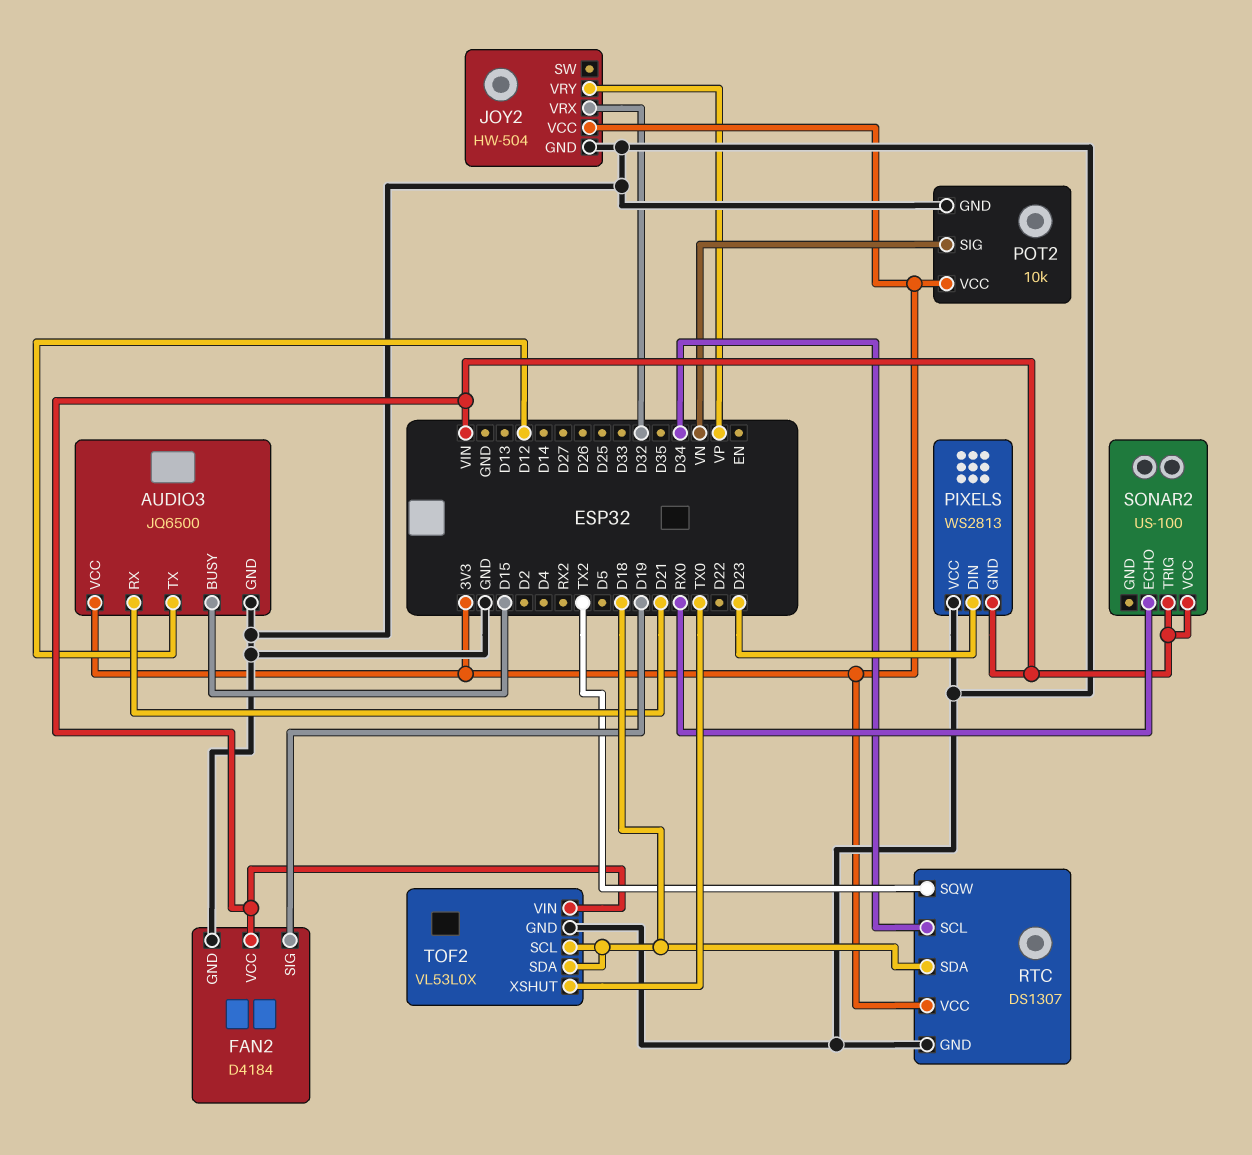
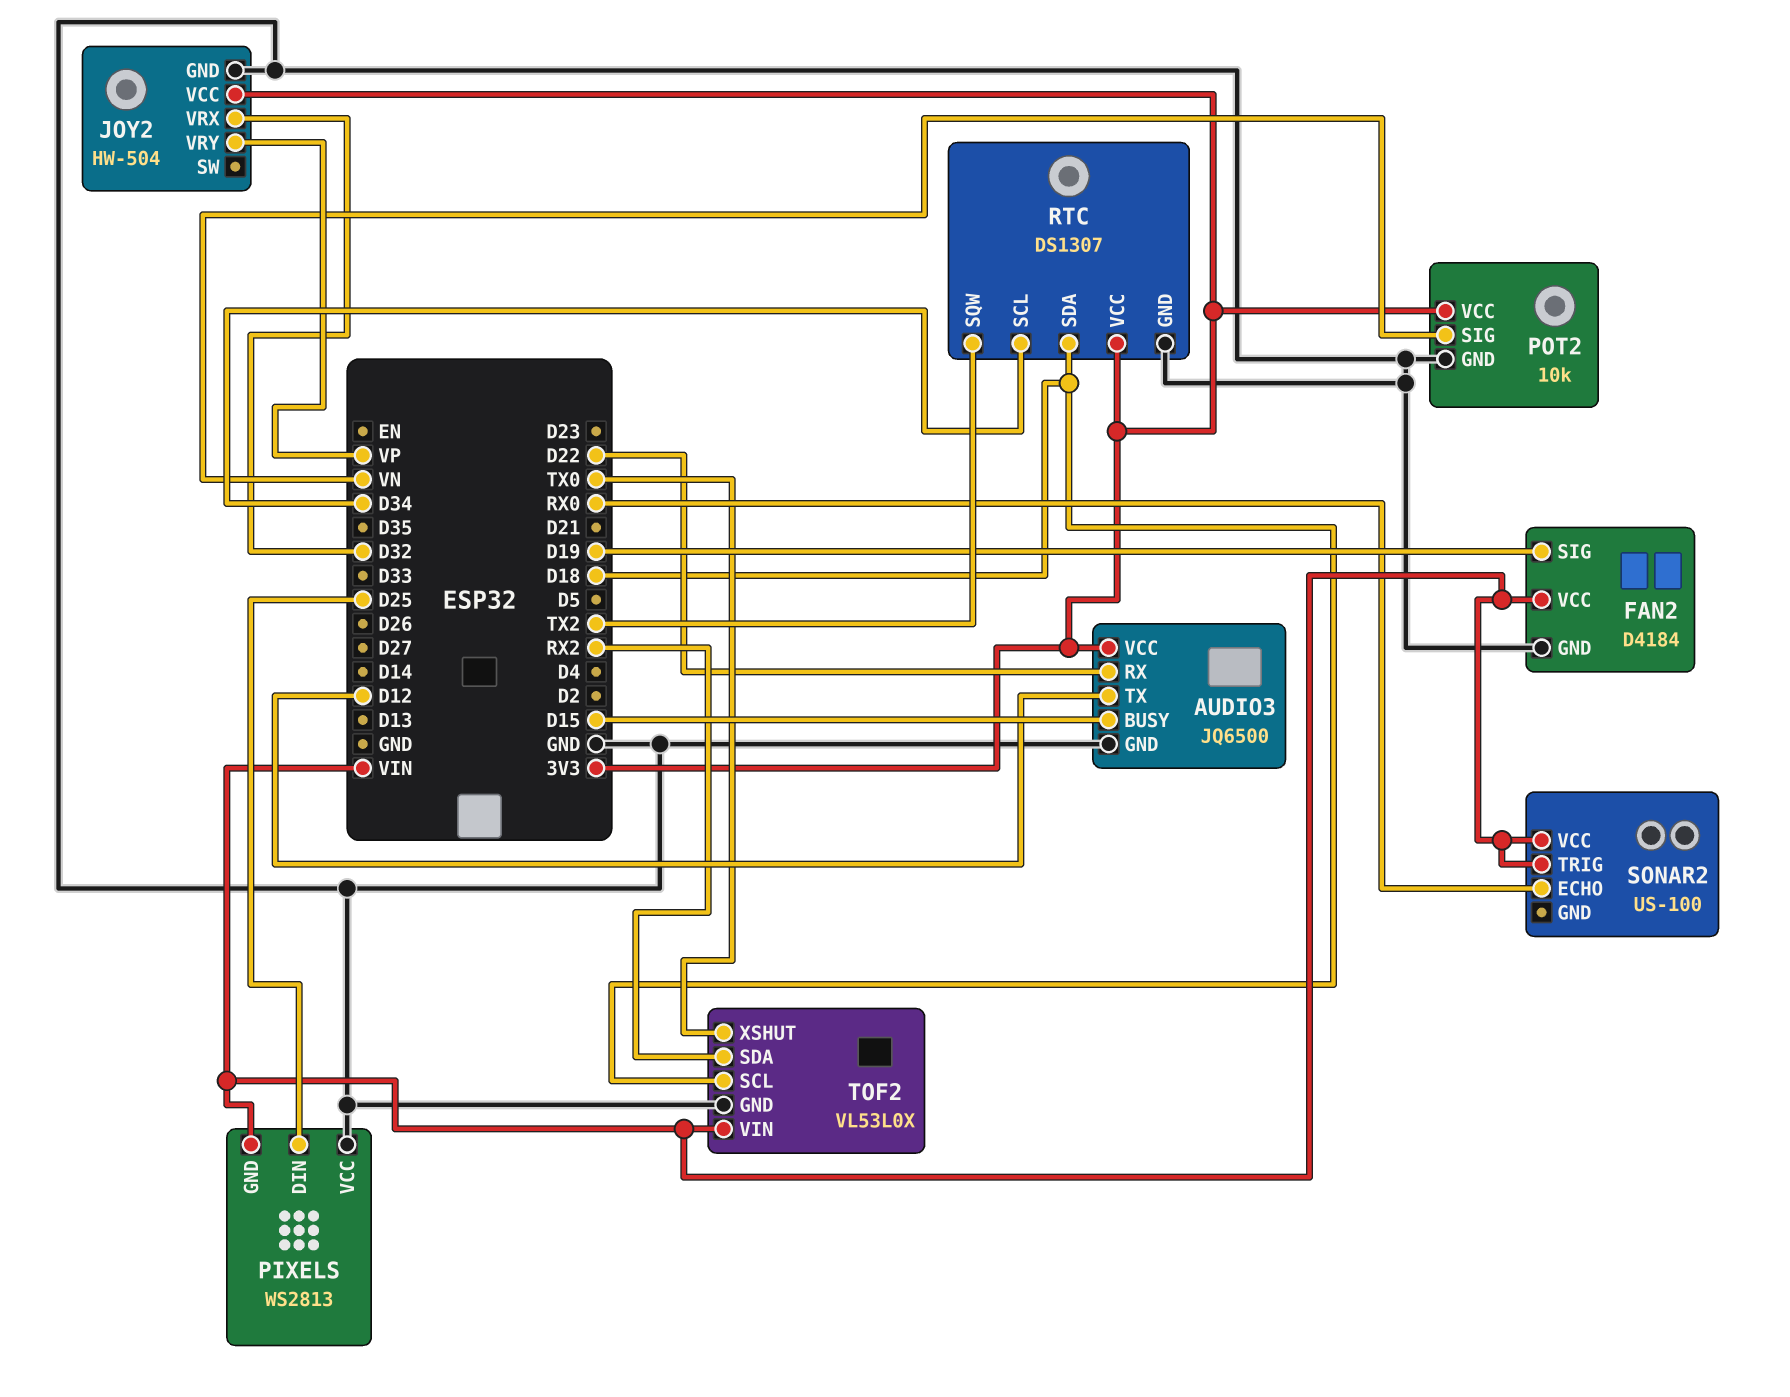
AUDIO3 pin RX: D21 -> D22
PIXELS pin DIN: D23 -> D25
TOF2 pin SDA: D18 -> RX2

